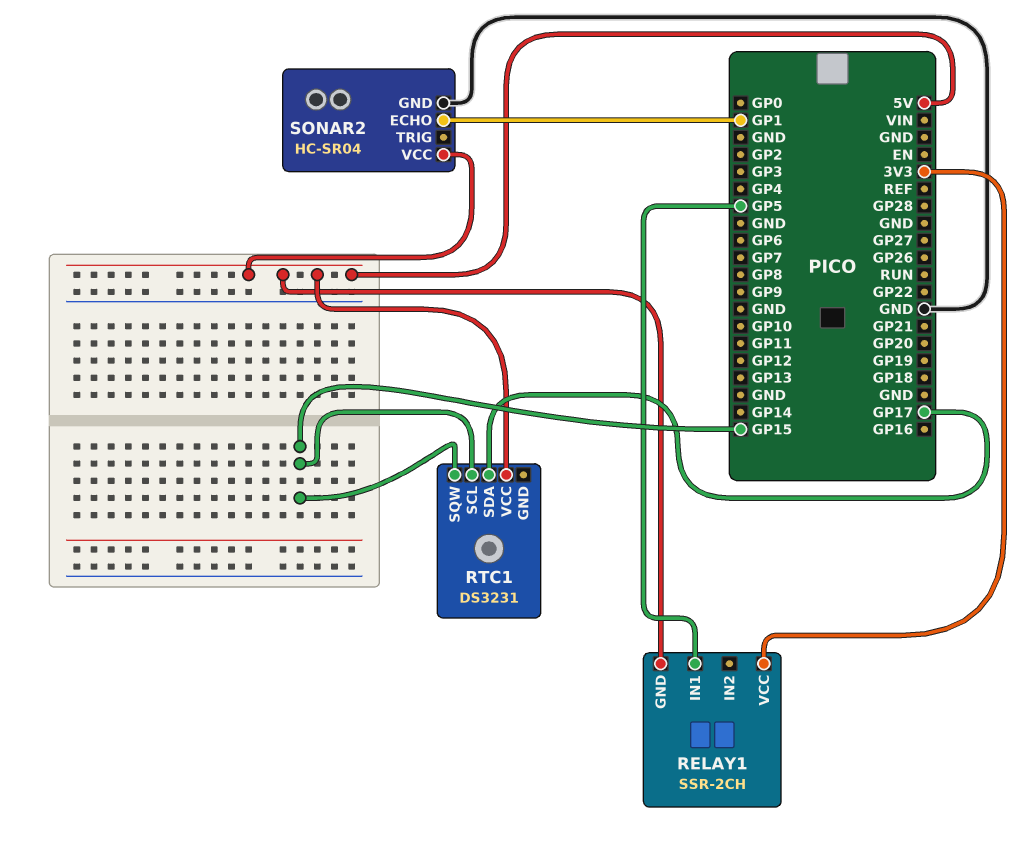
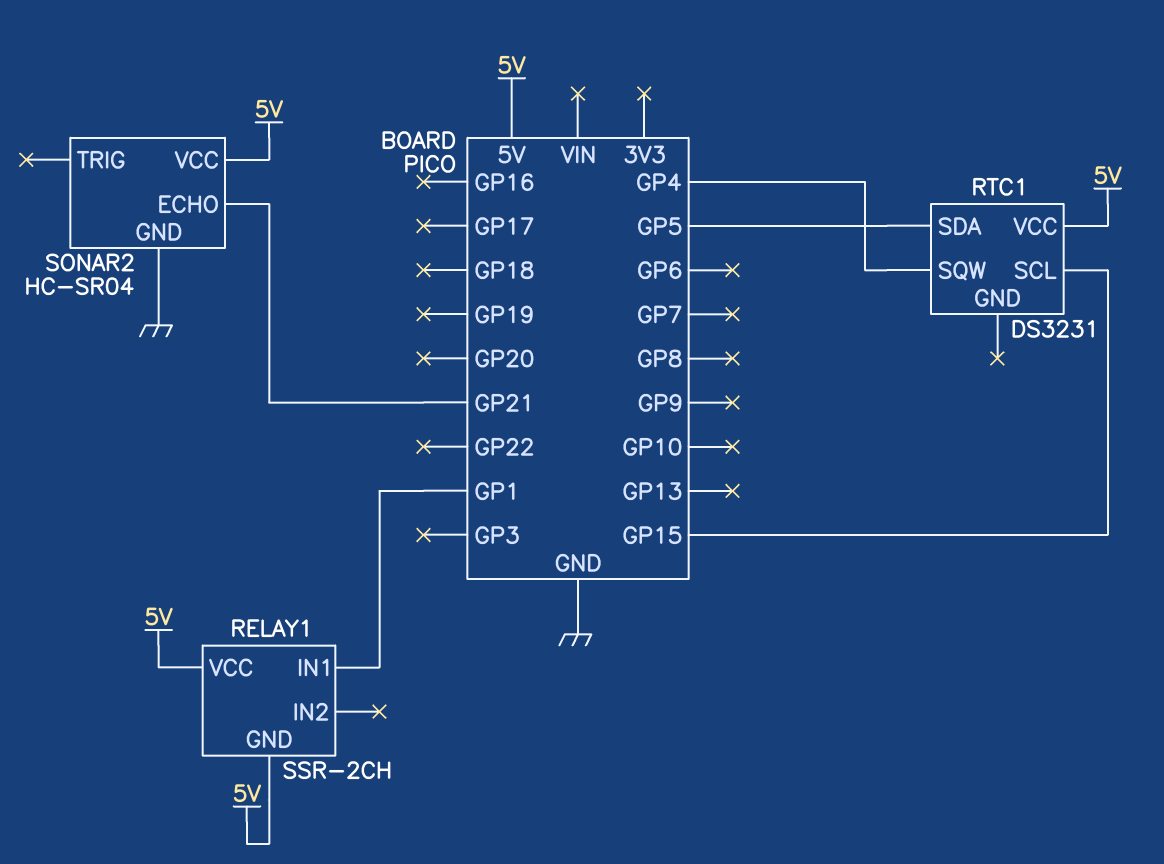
RELAY1 pin IN1: GP5 -> GP1
RELAY1 pin VCC: 3V3 -> 5V
RTC1 pin SDA: GP17 -> GP5
RTC1 pin SQW: GP15 -> GP4
SONAR2 pin ECHO: GP1 -> GP21

